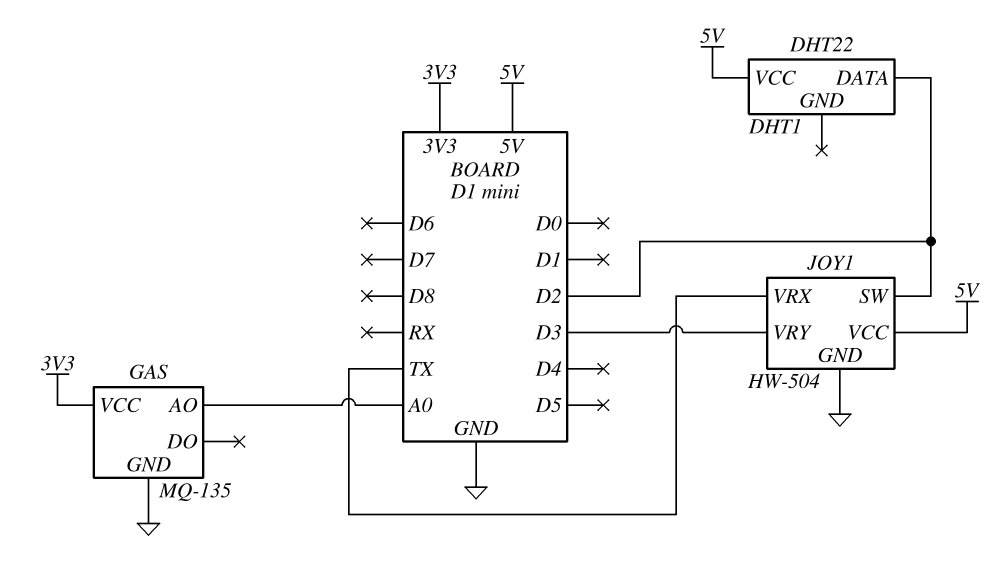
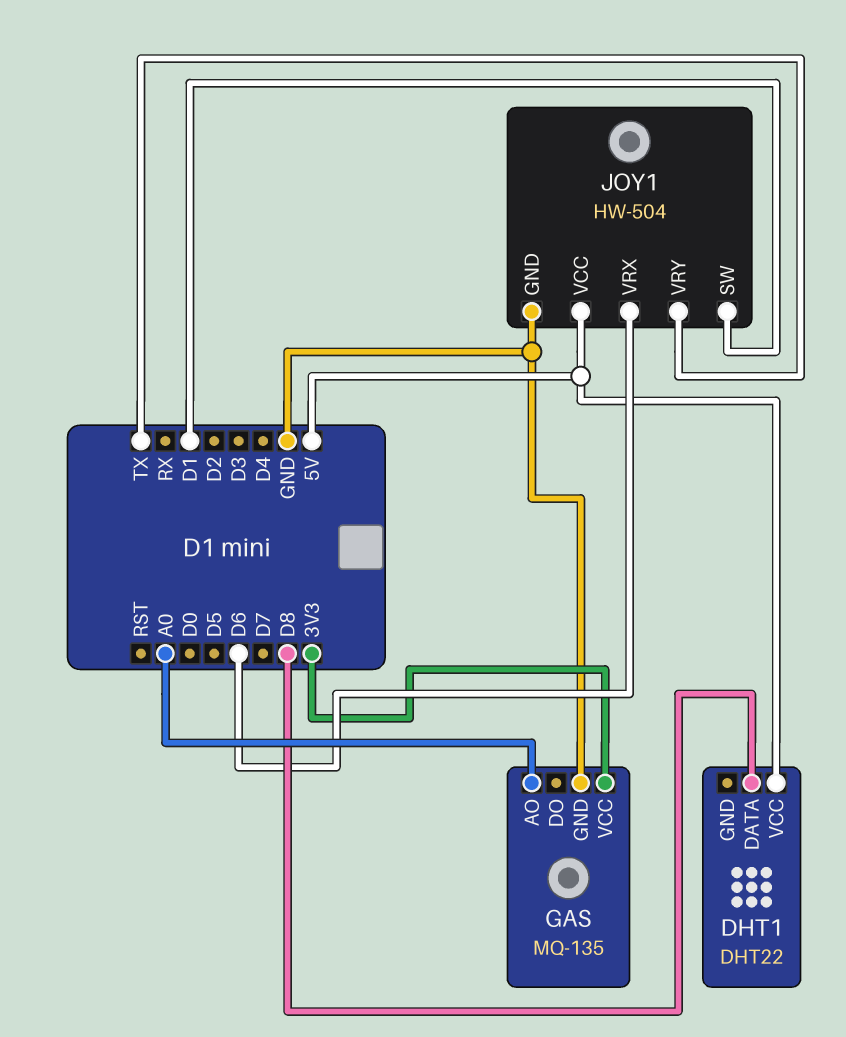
DHT1 pin DATA: D2 -> D8
JOY1 pin SW: D2 -> D1
JOY1 pin VRX: TX -> D6
JOY1 pin VRY: D3 -> TX

